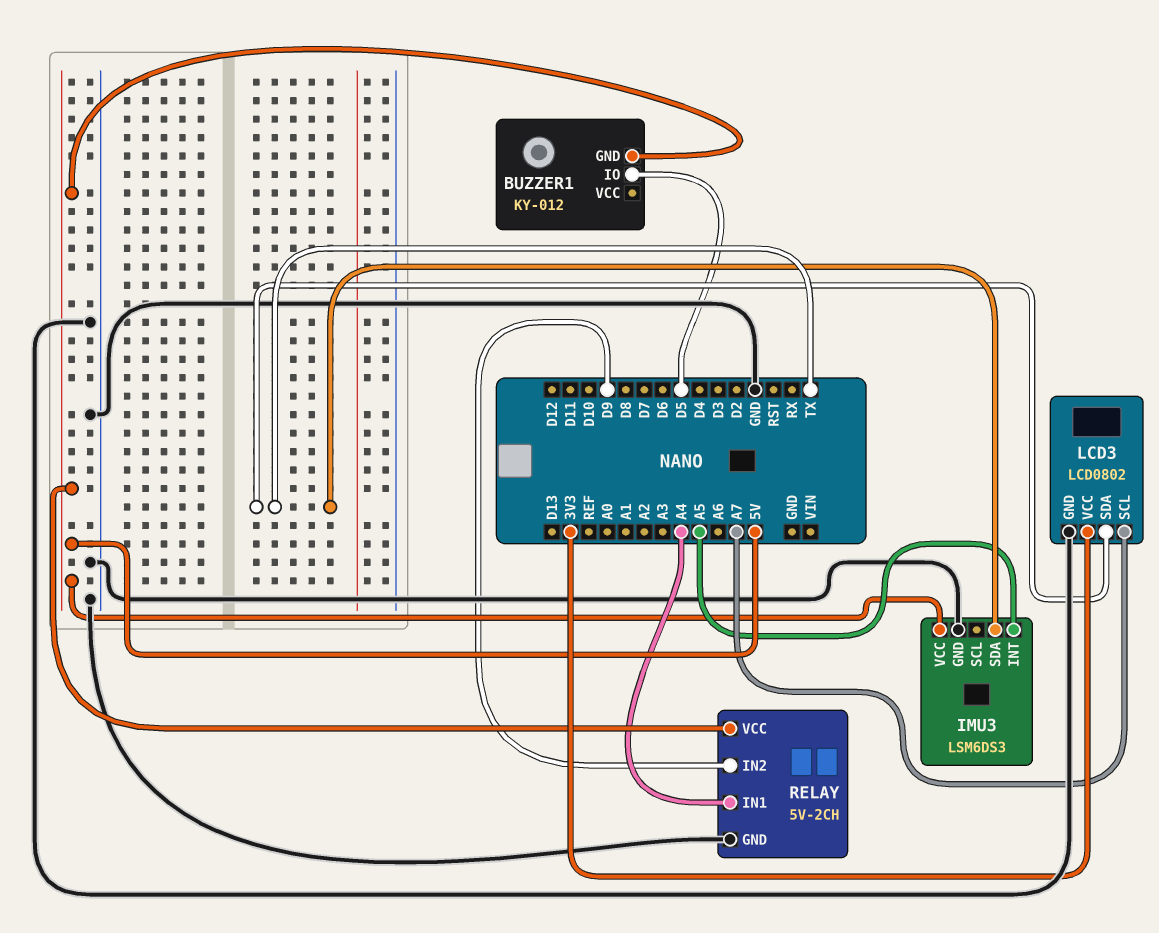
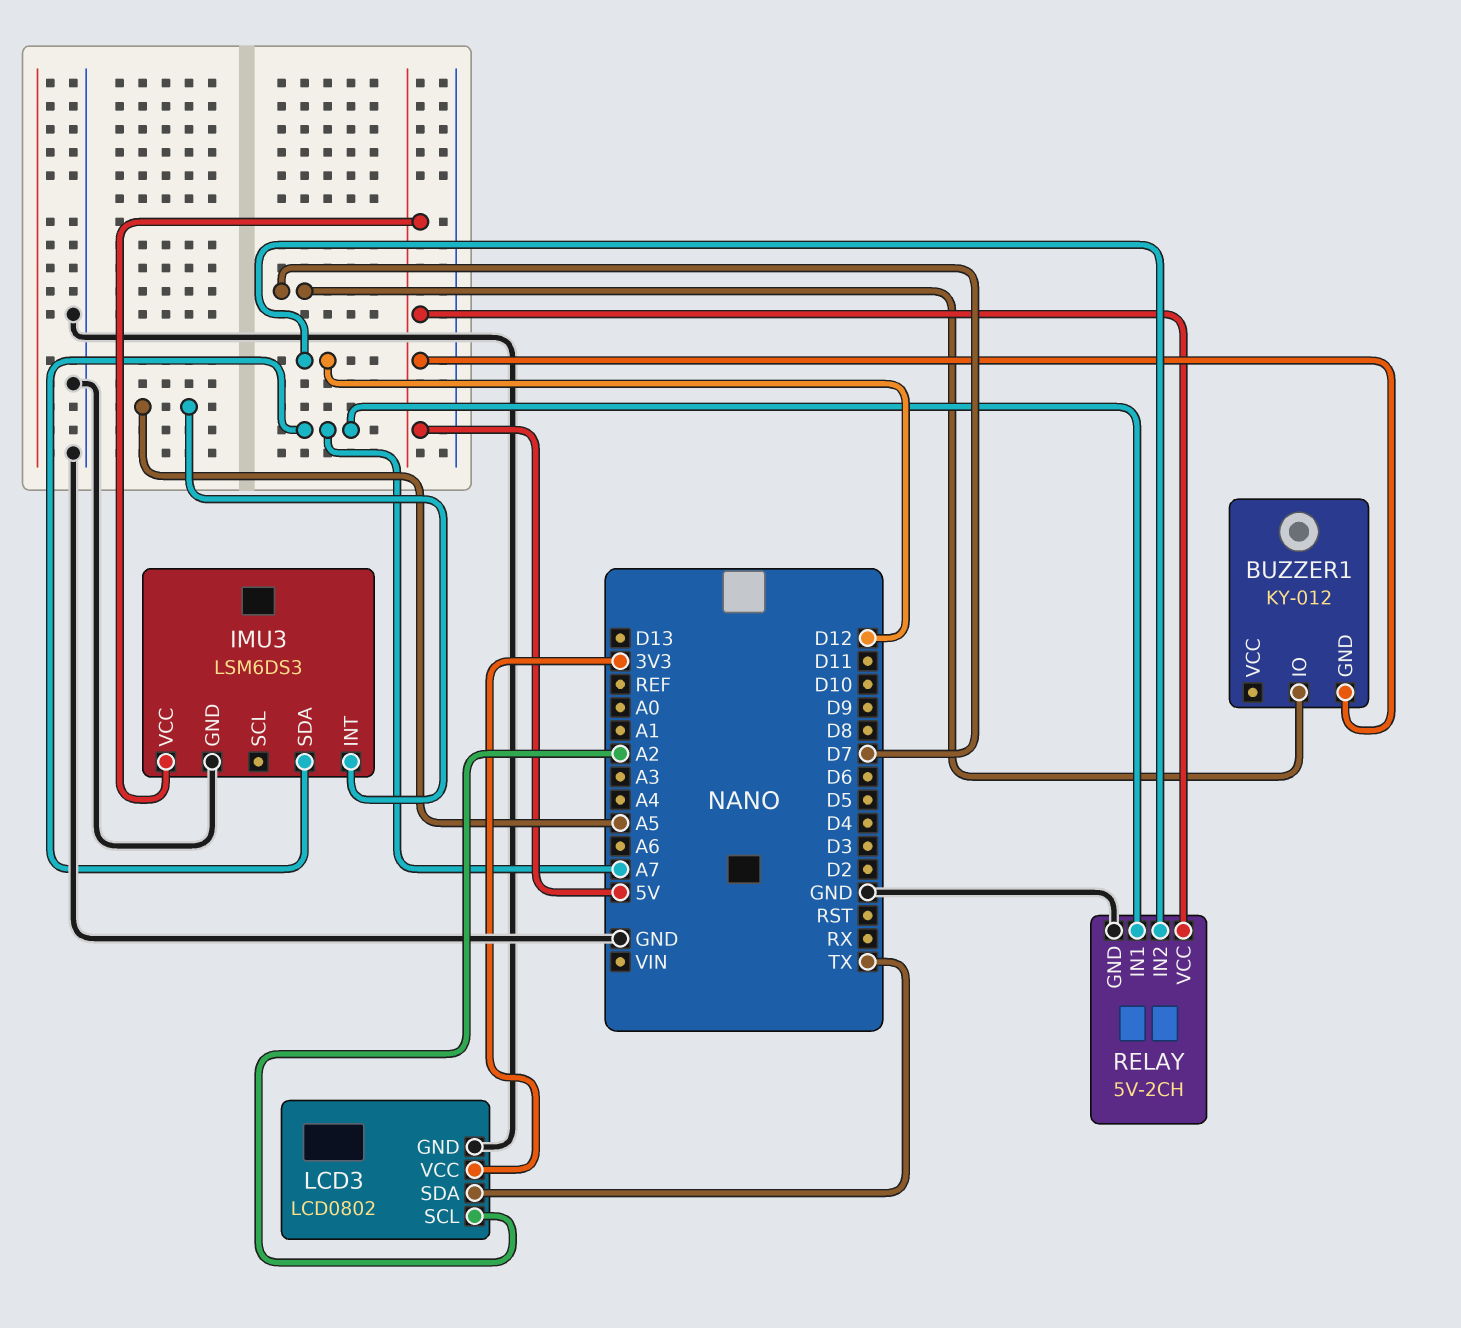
BUZZER1 pin IO: D5 -> D7
IMU3 pin SDA: TX -> A7
LCD3 pin SCL: A7 -> A2
RELAY pin IN1: A4 -> A7
RELAY pin IN2: D9 -> D12

